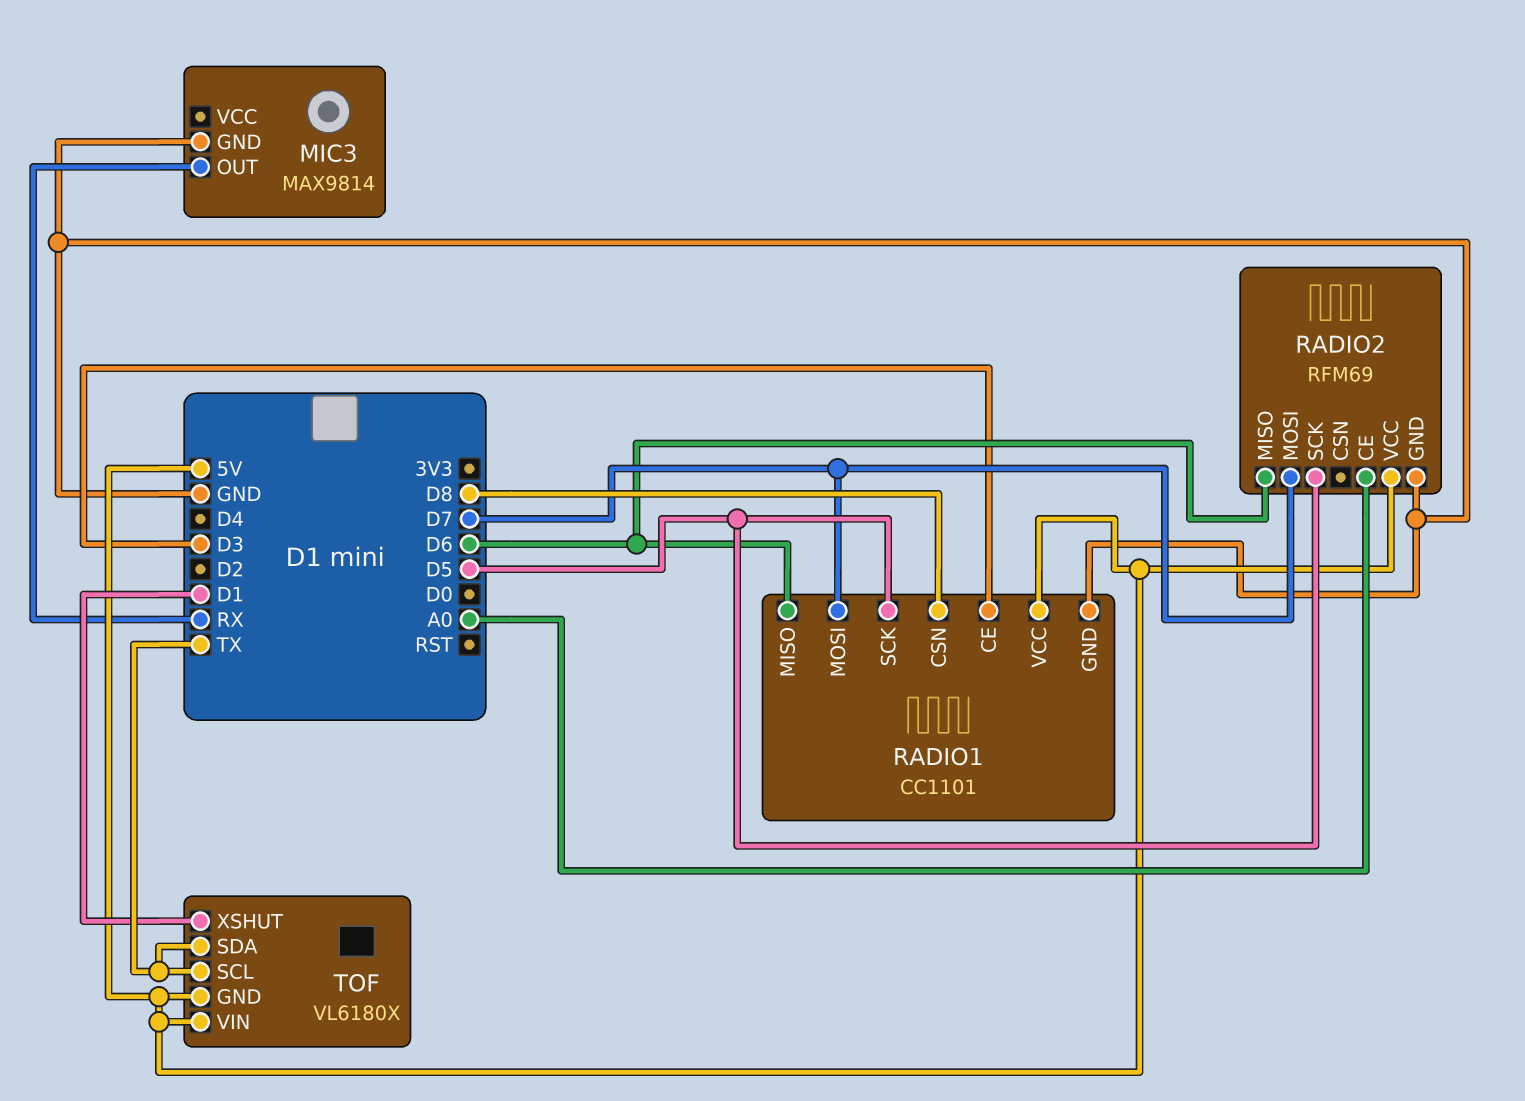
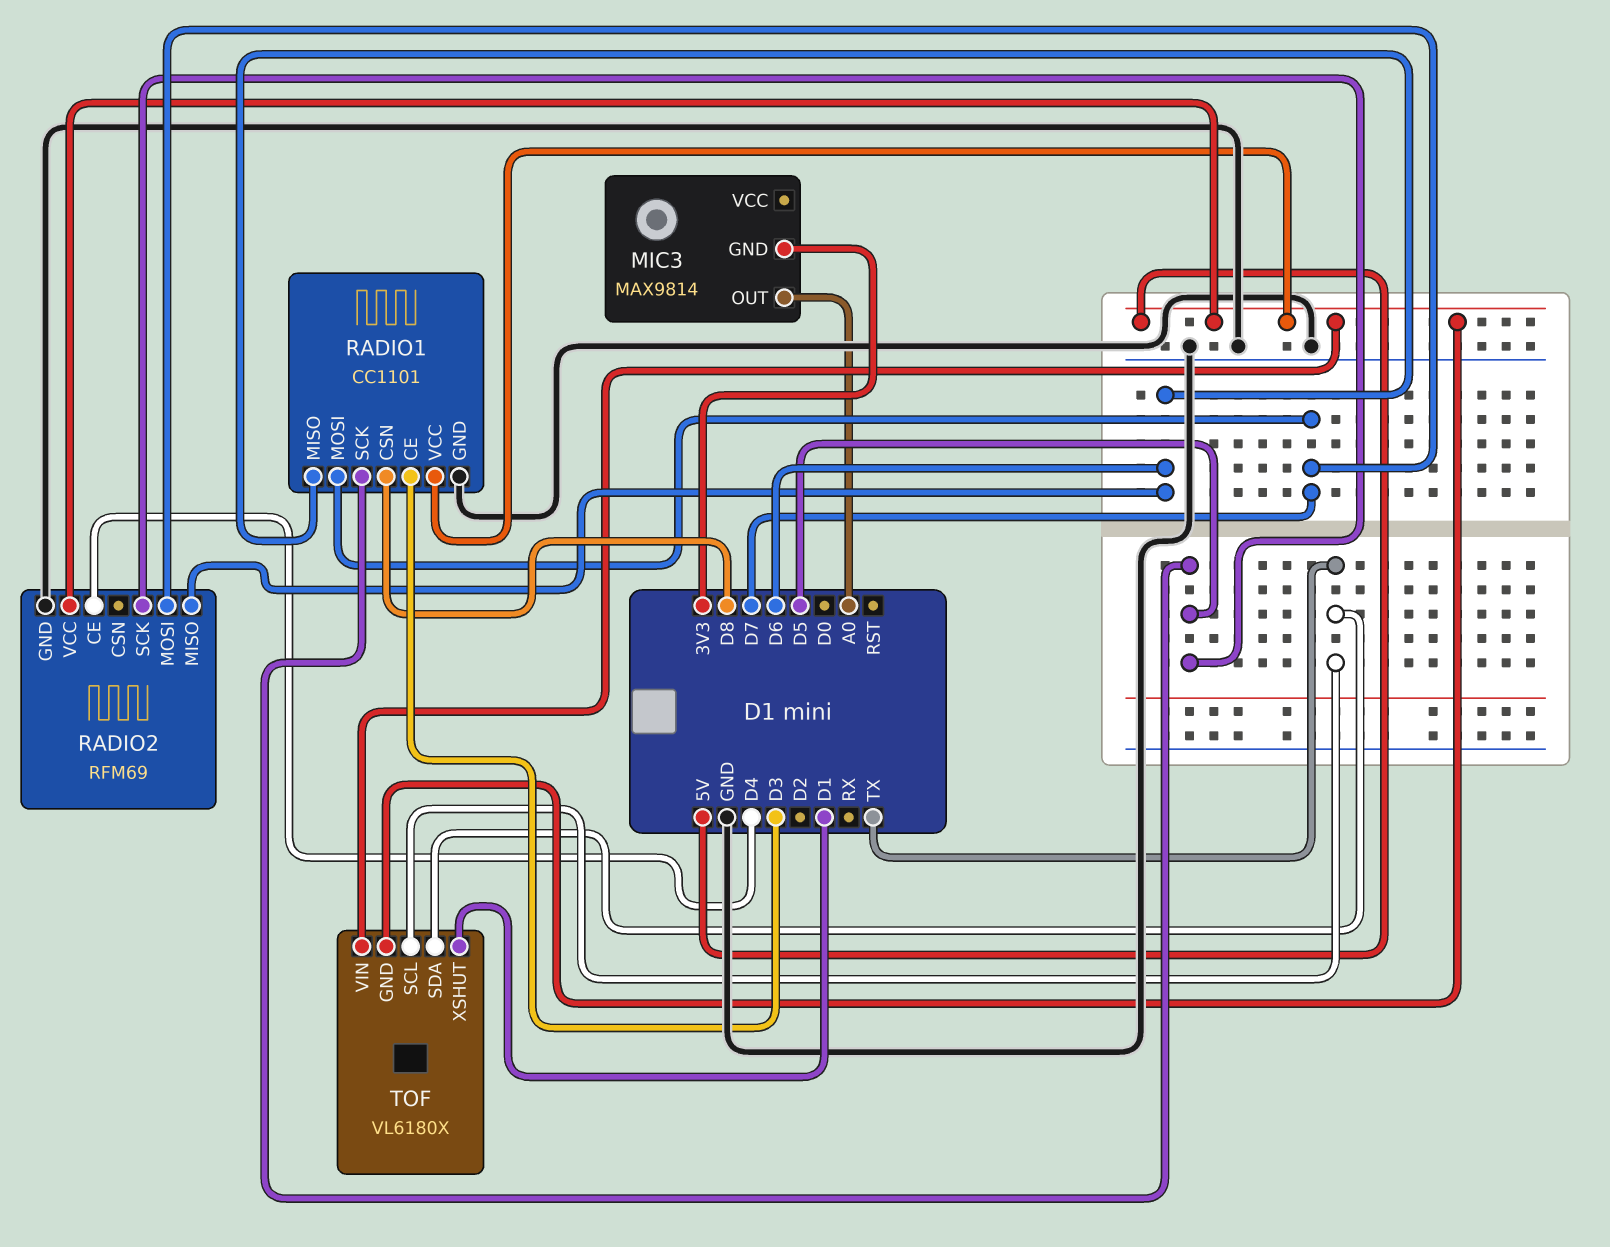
MIC3 pin GND: GND -> 3V3
MIC3 pin OUT: RX -> A0
RADIO2 pin CE: A0 -> D4

